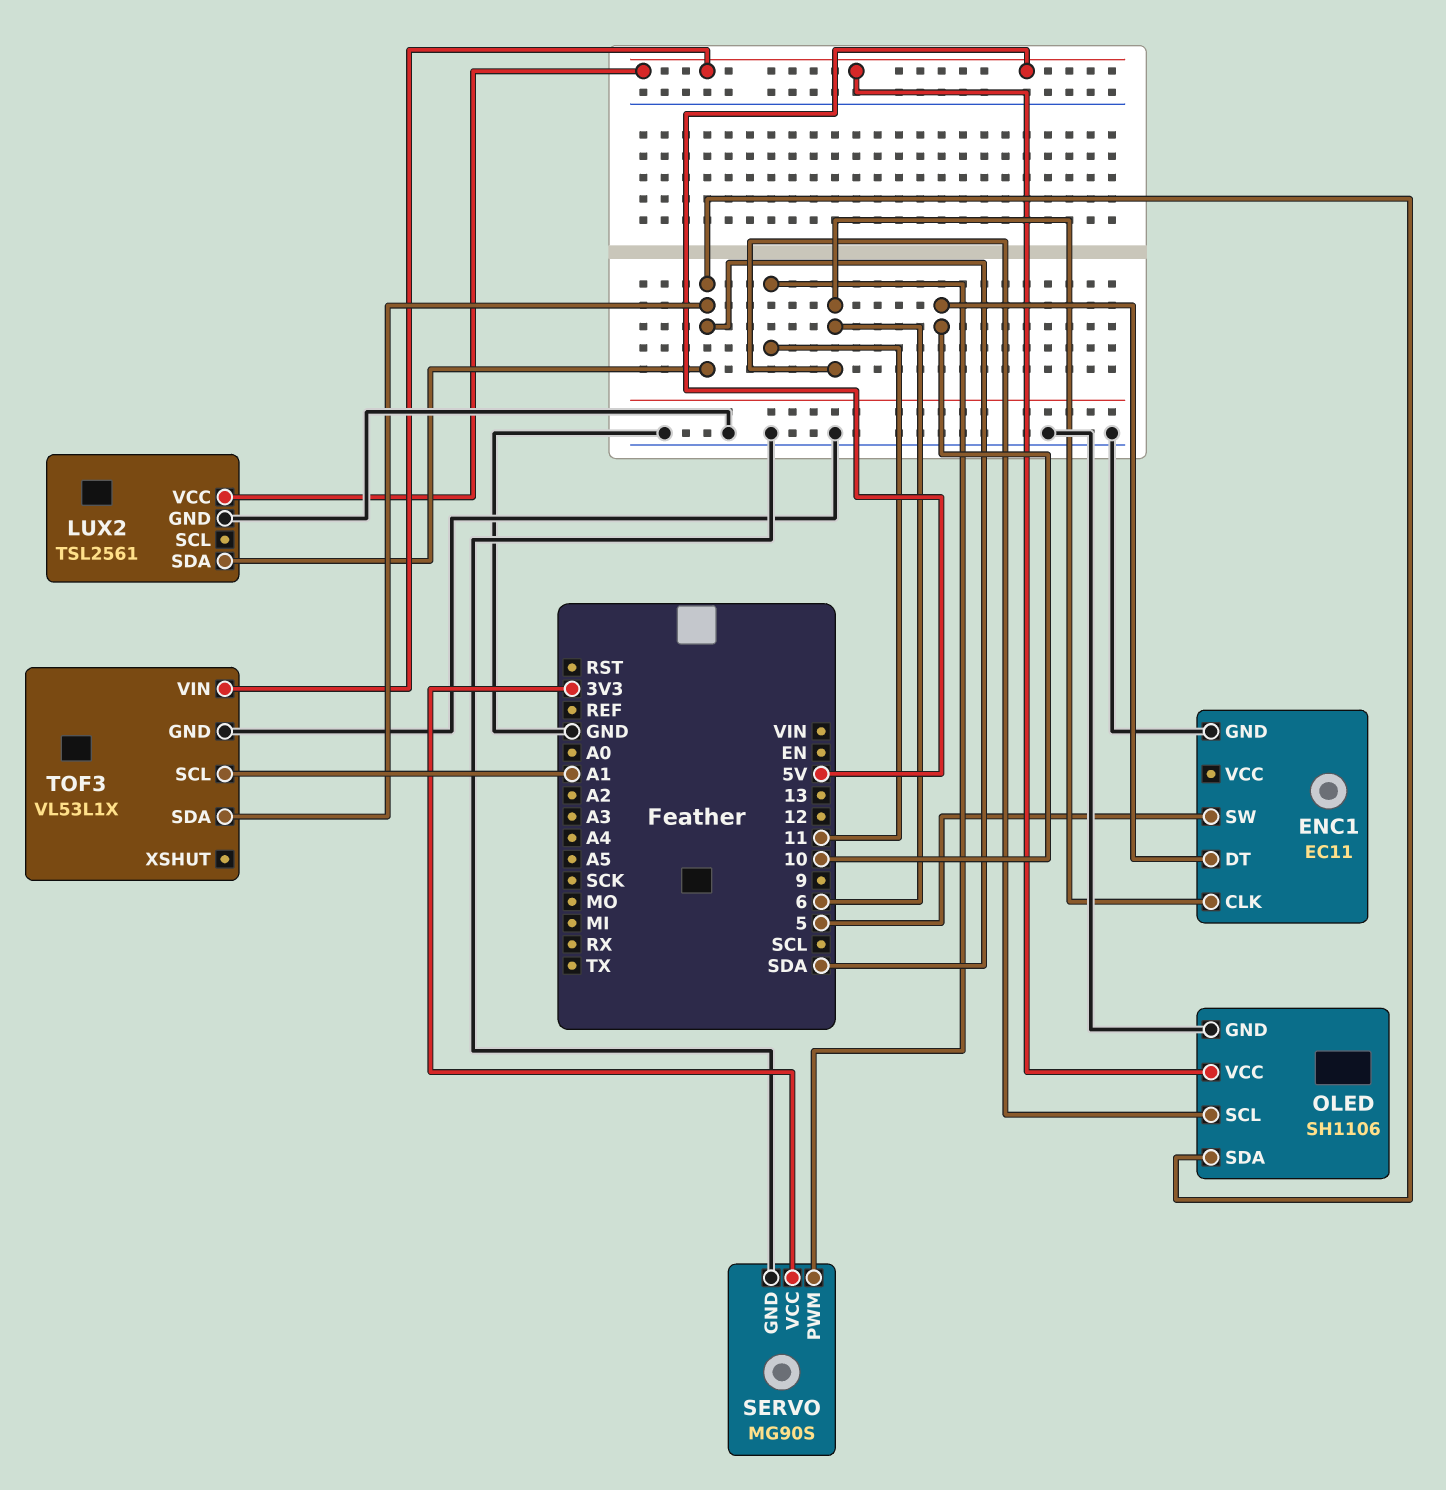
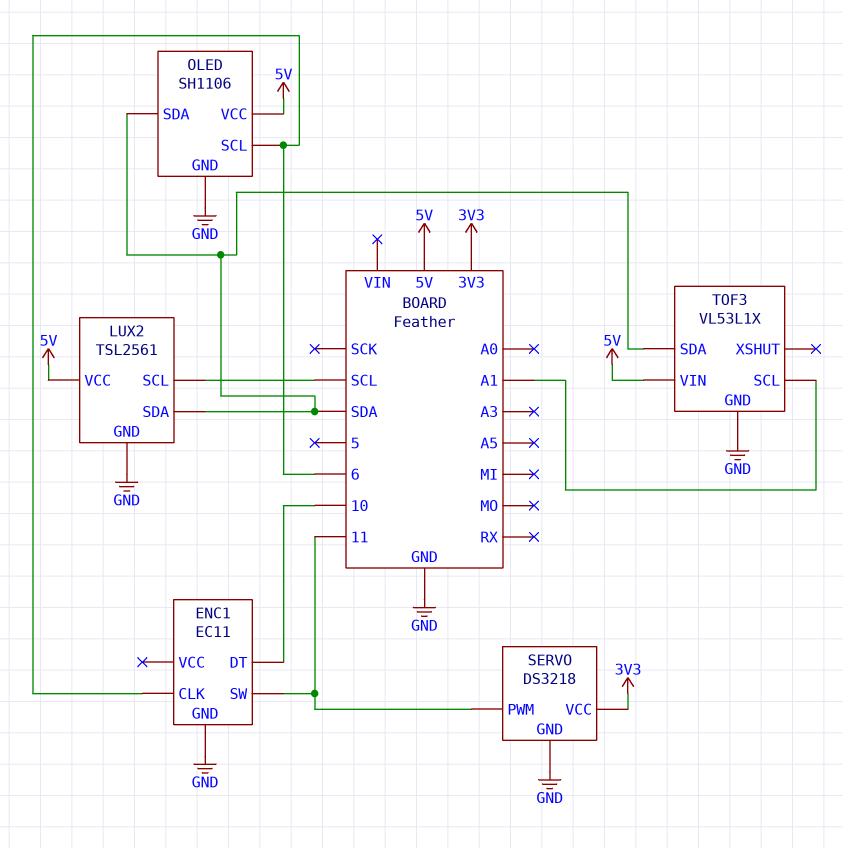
ENC1 pin SW: 5 -> 11
LUX2 pin SCL: none -> SCL
SERVO: MG90S -> DS3218

